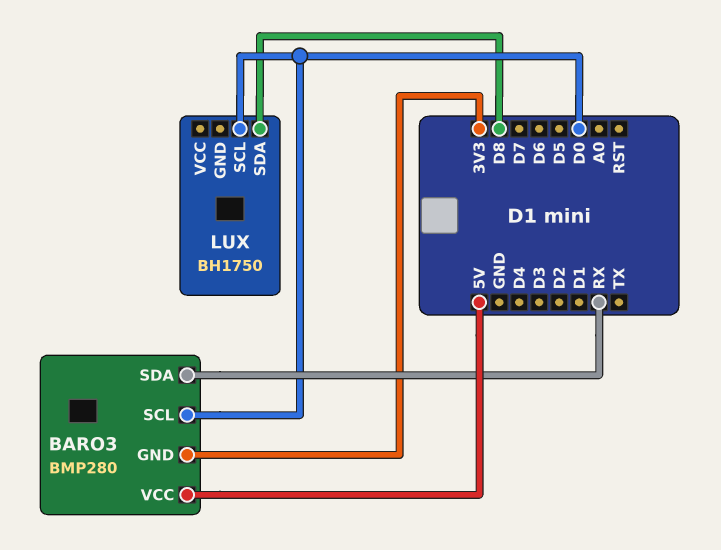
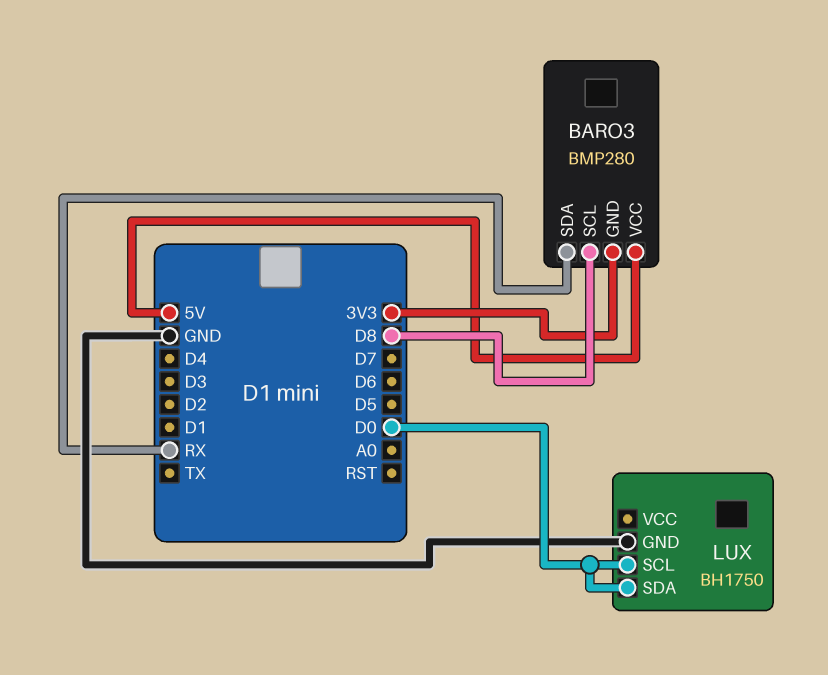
BARO3 pin SCL: D0 -> D8
LUX pin GND: none -> GND
LUX pin SDA: D8 -> D0

